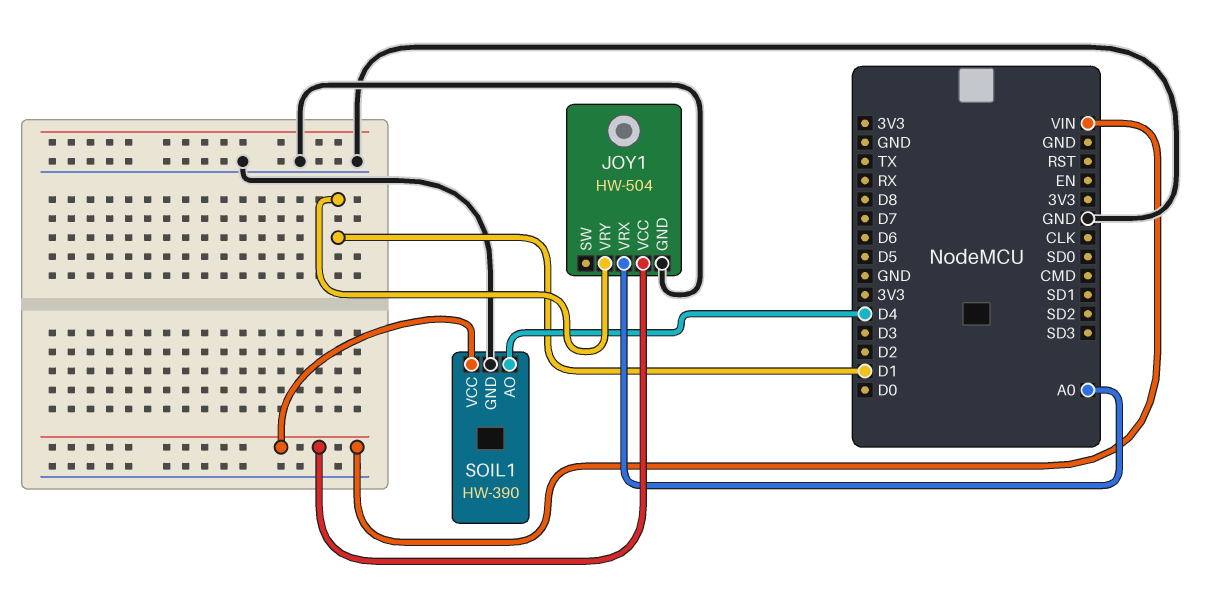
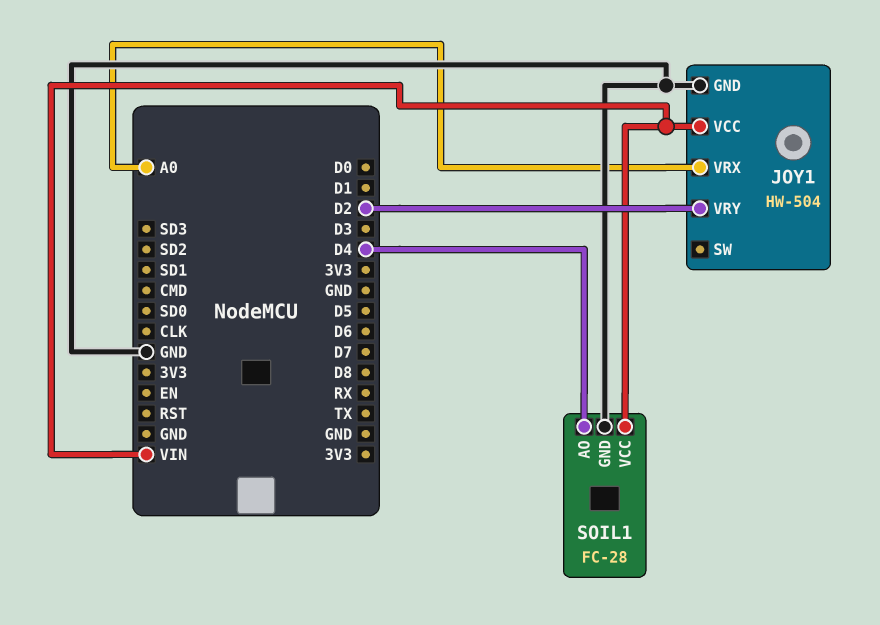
JOY1 pin VRY: D1 -> D2
SOIL1: HW-390 -> FC-28

